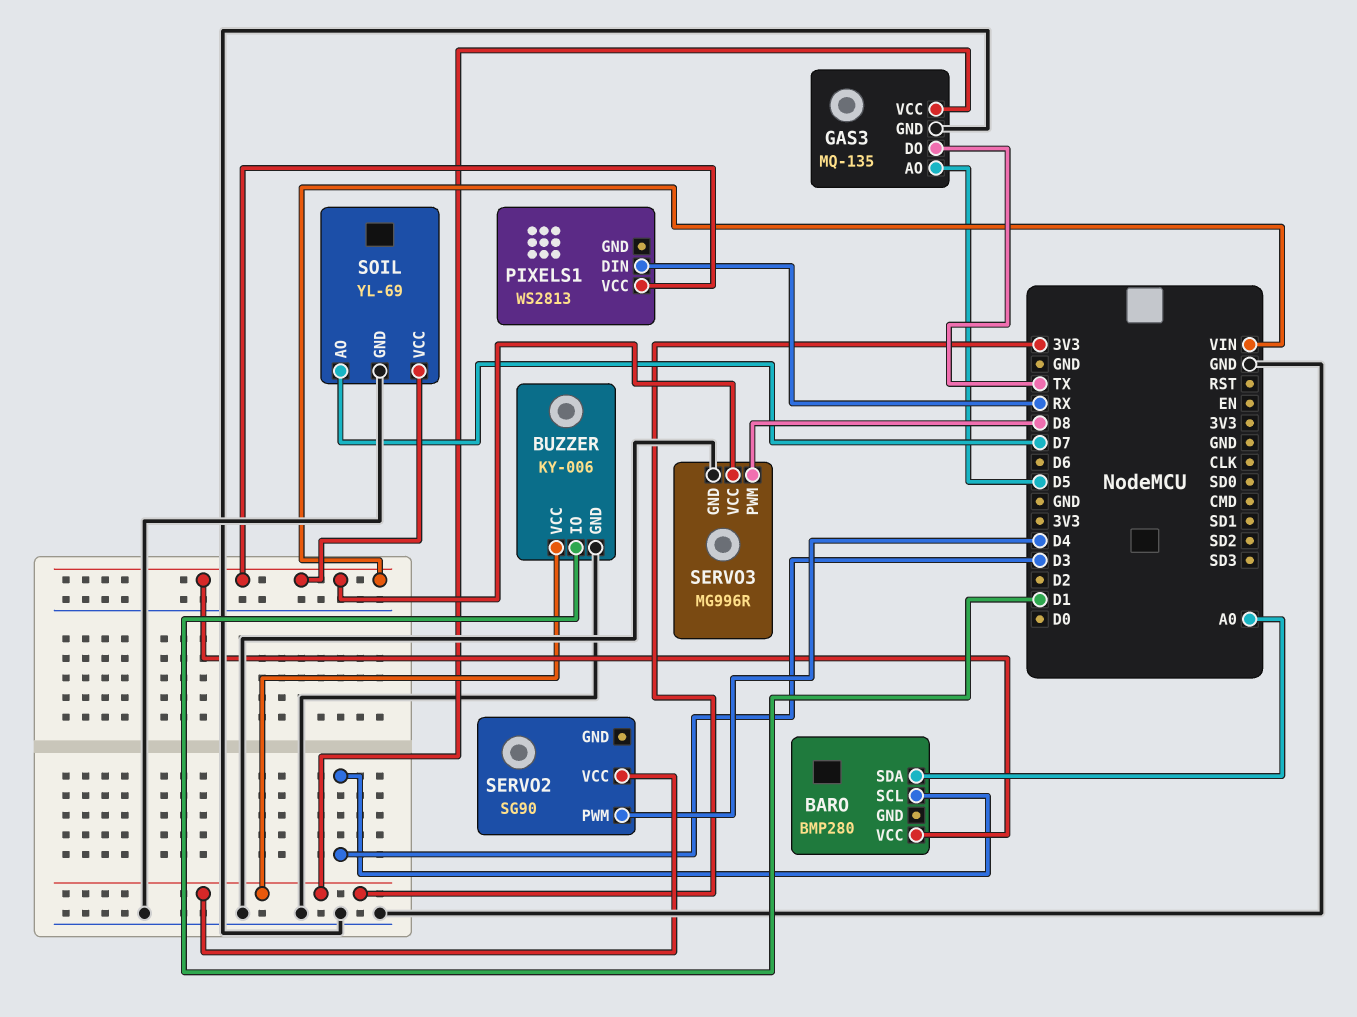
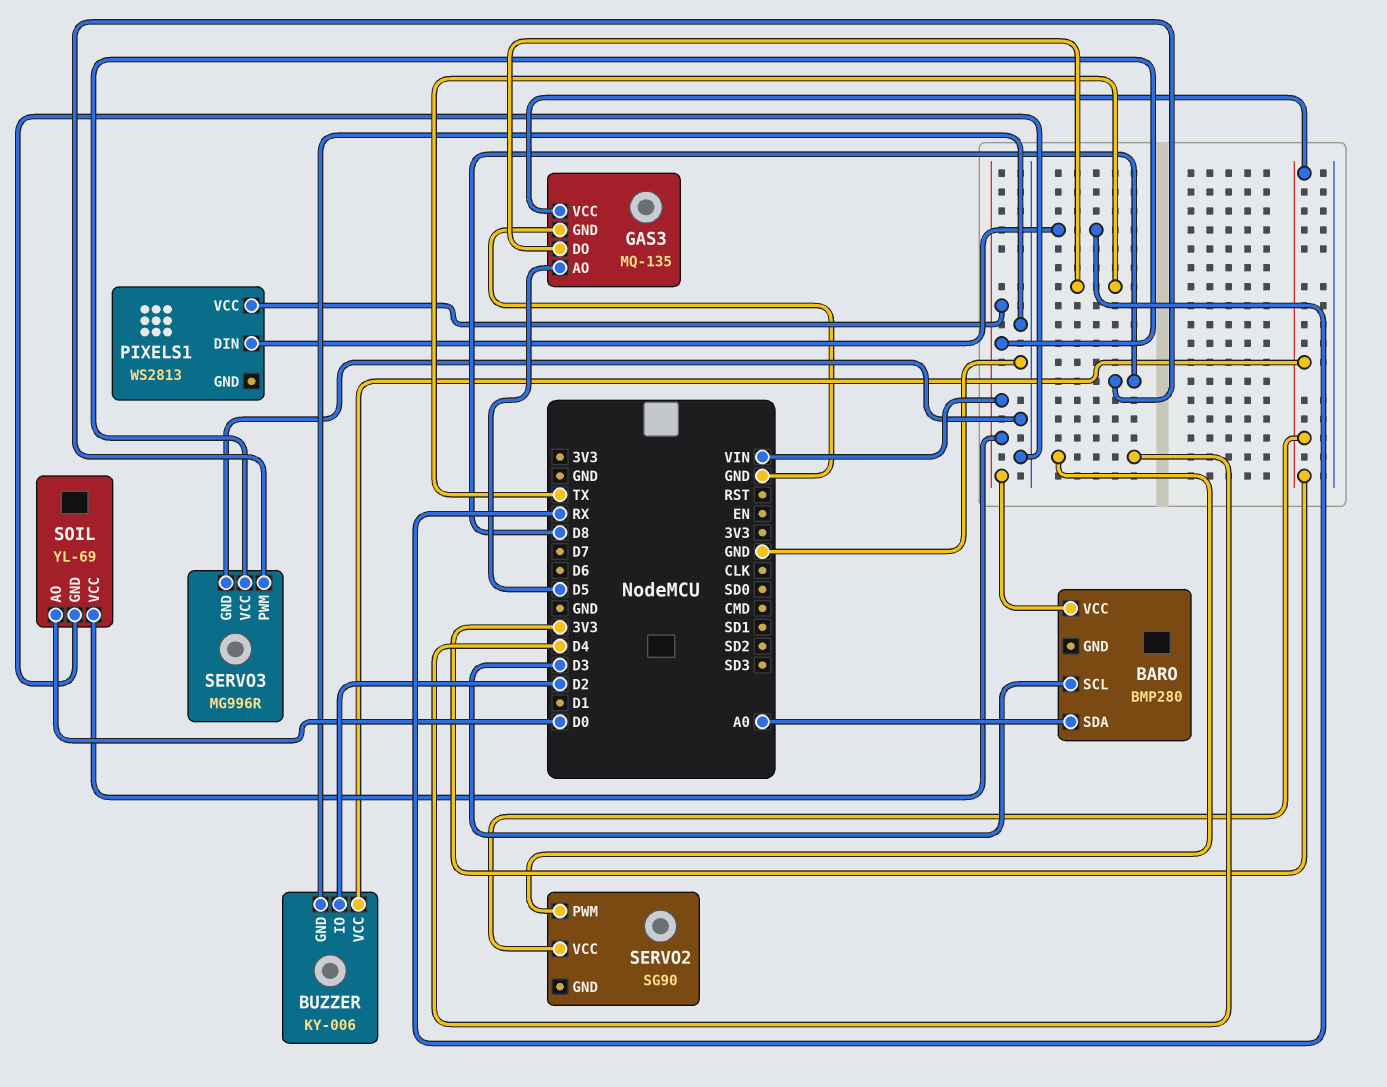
BUZZER pin IO: D1 -> D2
SOIL pin AO: D7 -> D0

